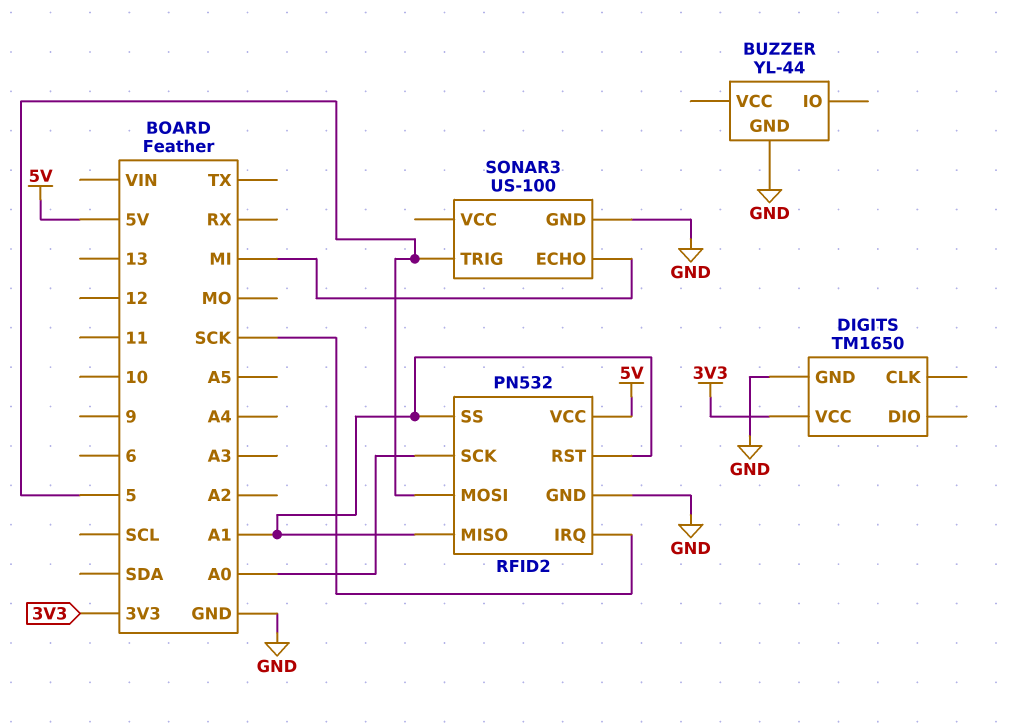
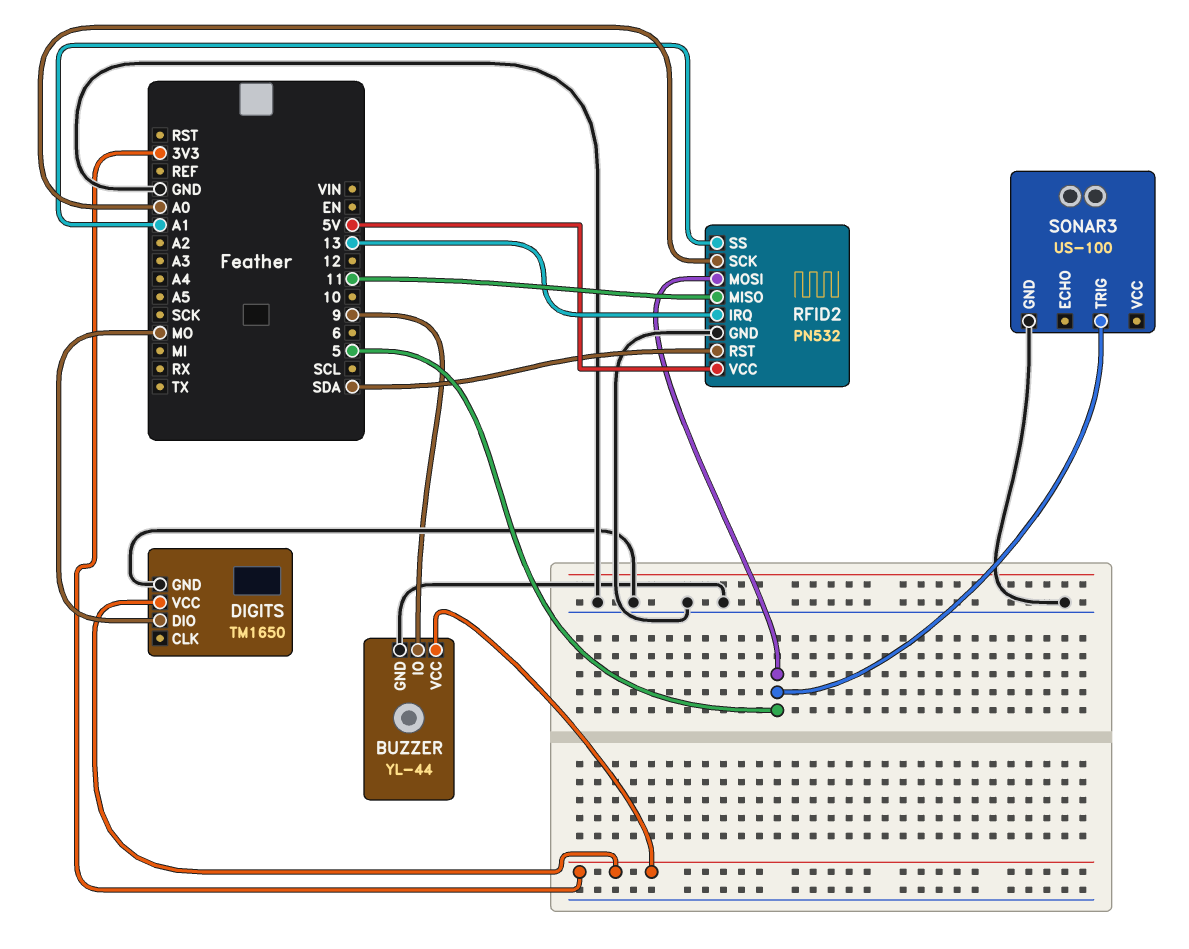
BUZZER pin IO: none -> 9
BUZZER pin VCC: none -> 3V3
DIGITS pin DIO: none -> MO
RFID2 pin IRQ: SCK -> 13
RFID2 pin MISO: A1 -> 11
RFID2 pin RST: A1 -> SDA
SONAR3 pin ECHO: MI -> none

